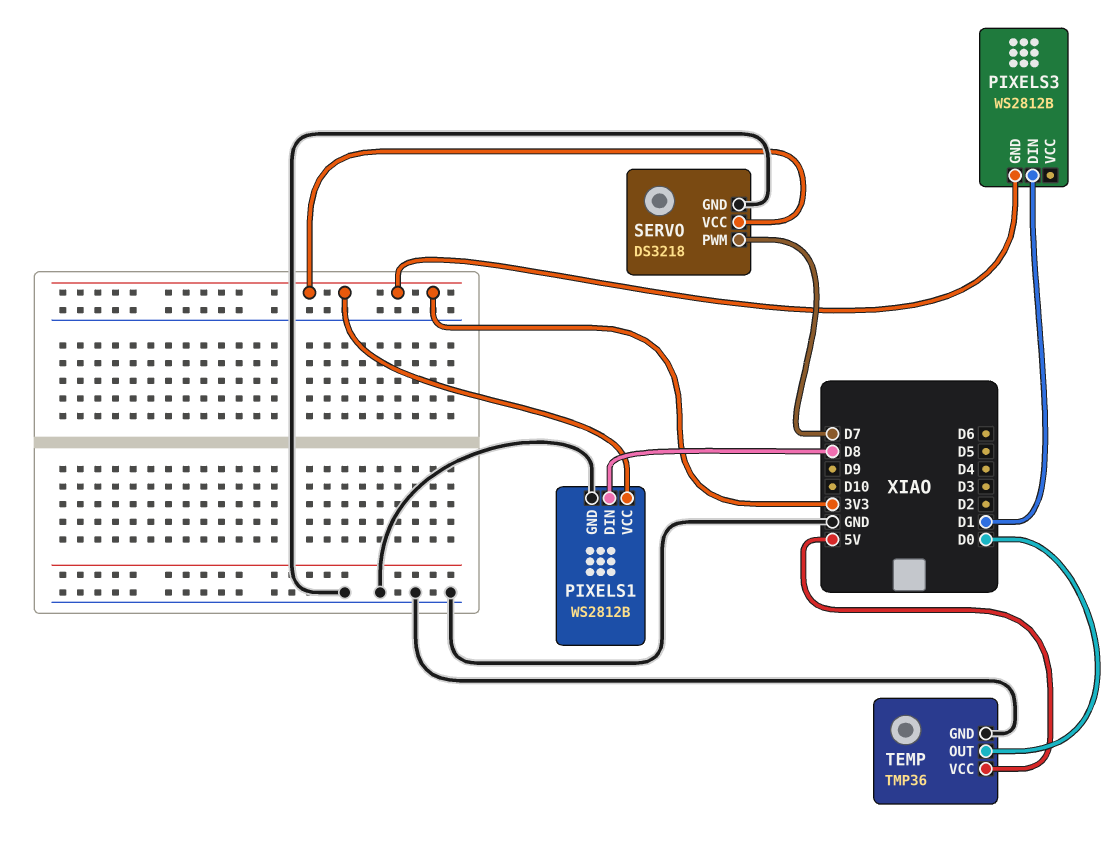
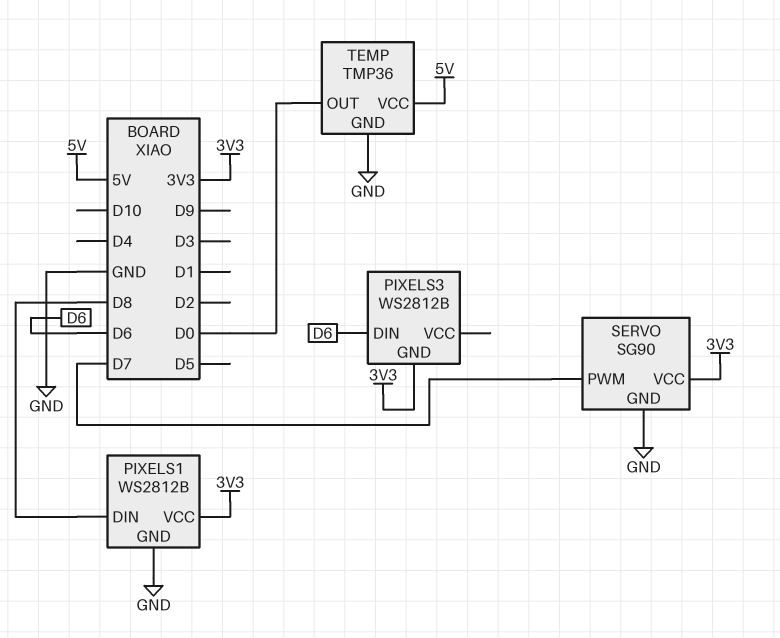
PIXELS3 pin DIN: D1 -> D6
SERVO: DS3218 -> SG90

